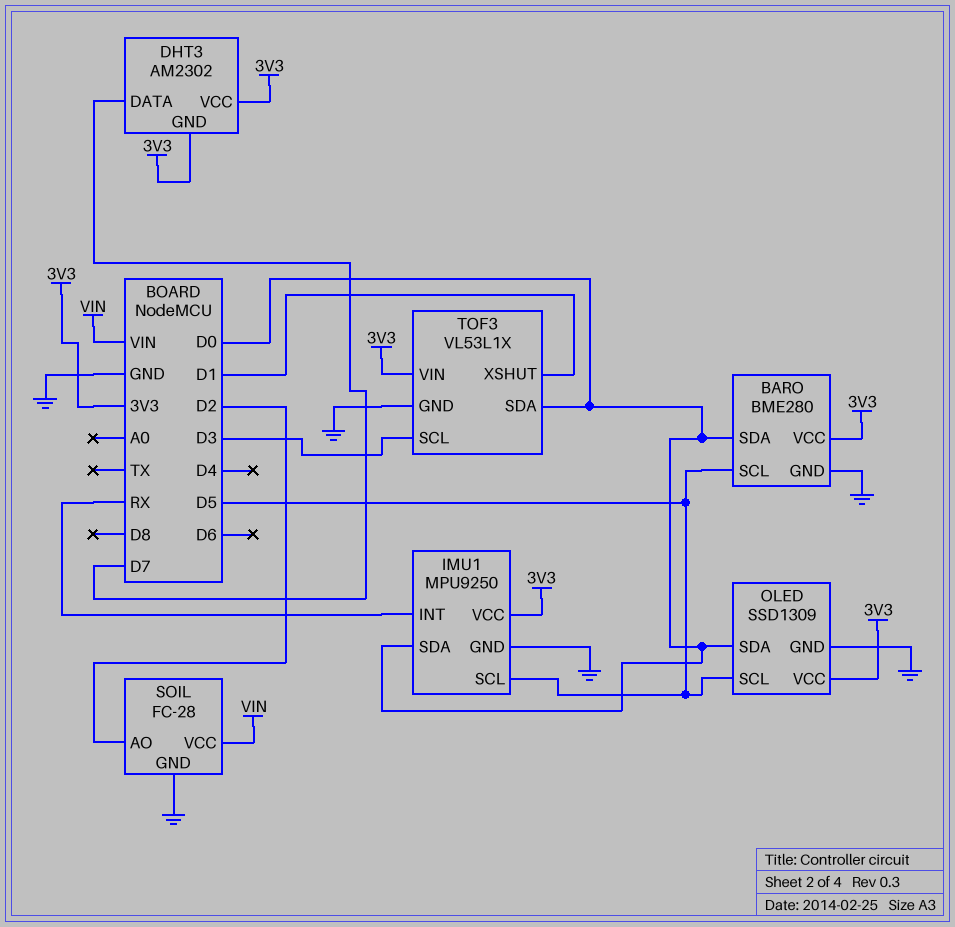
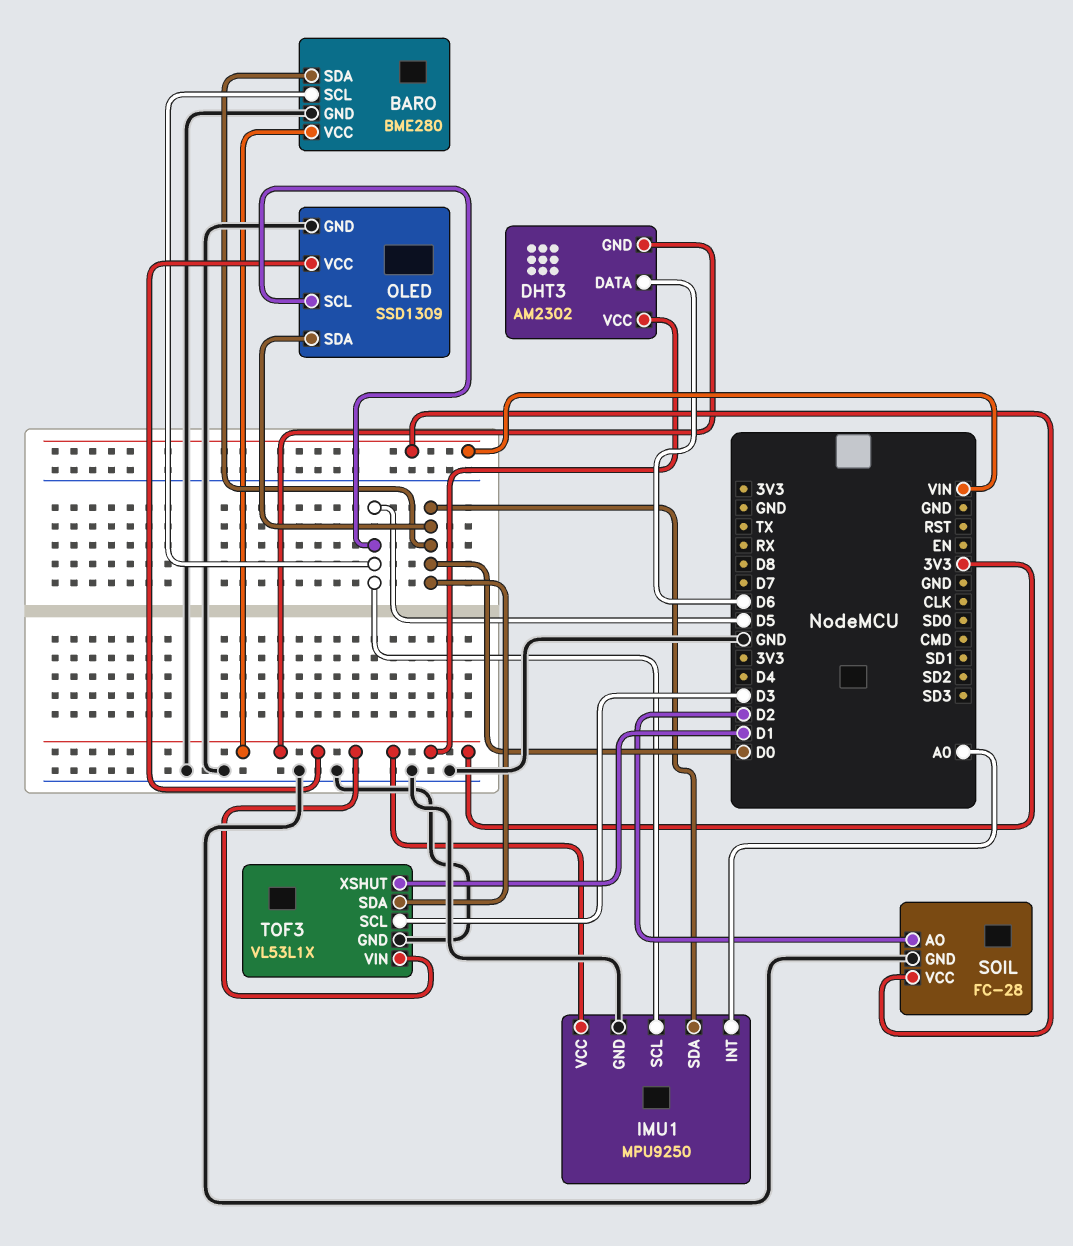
DHT3 pin DATA: D7 -> D6
IMU1 pin INT: RX -> A0

